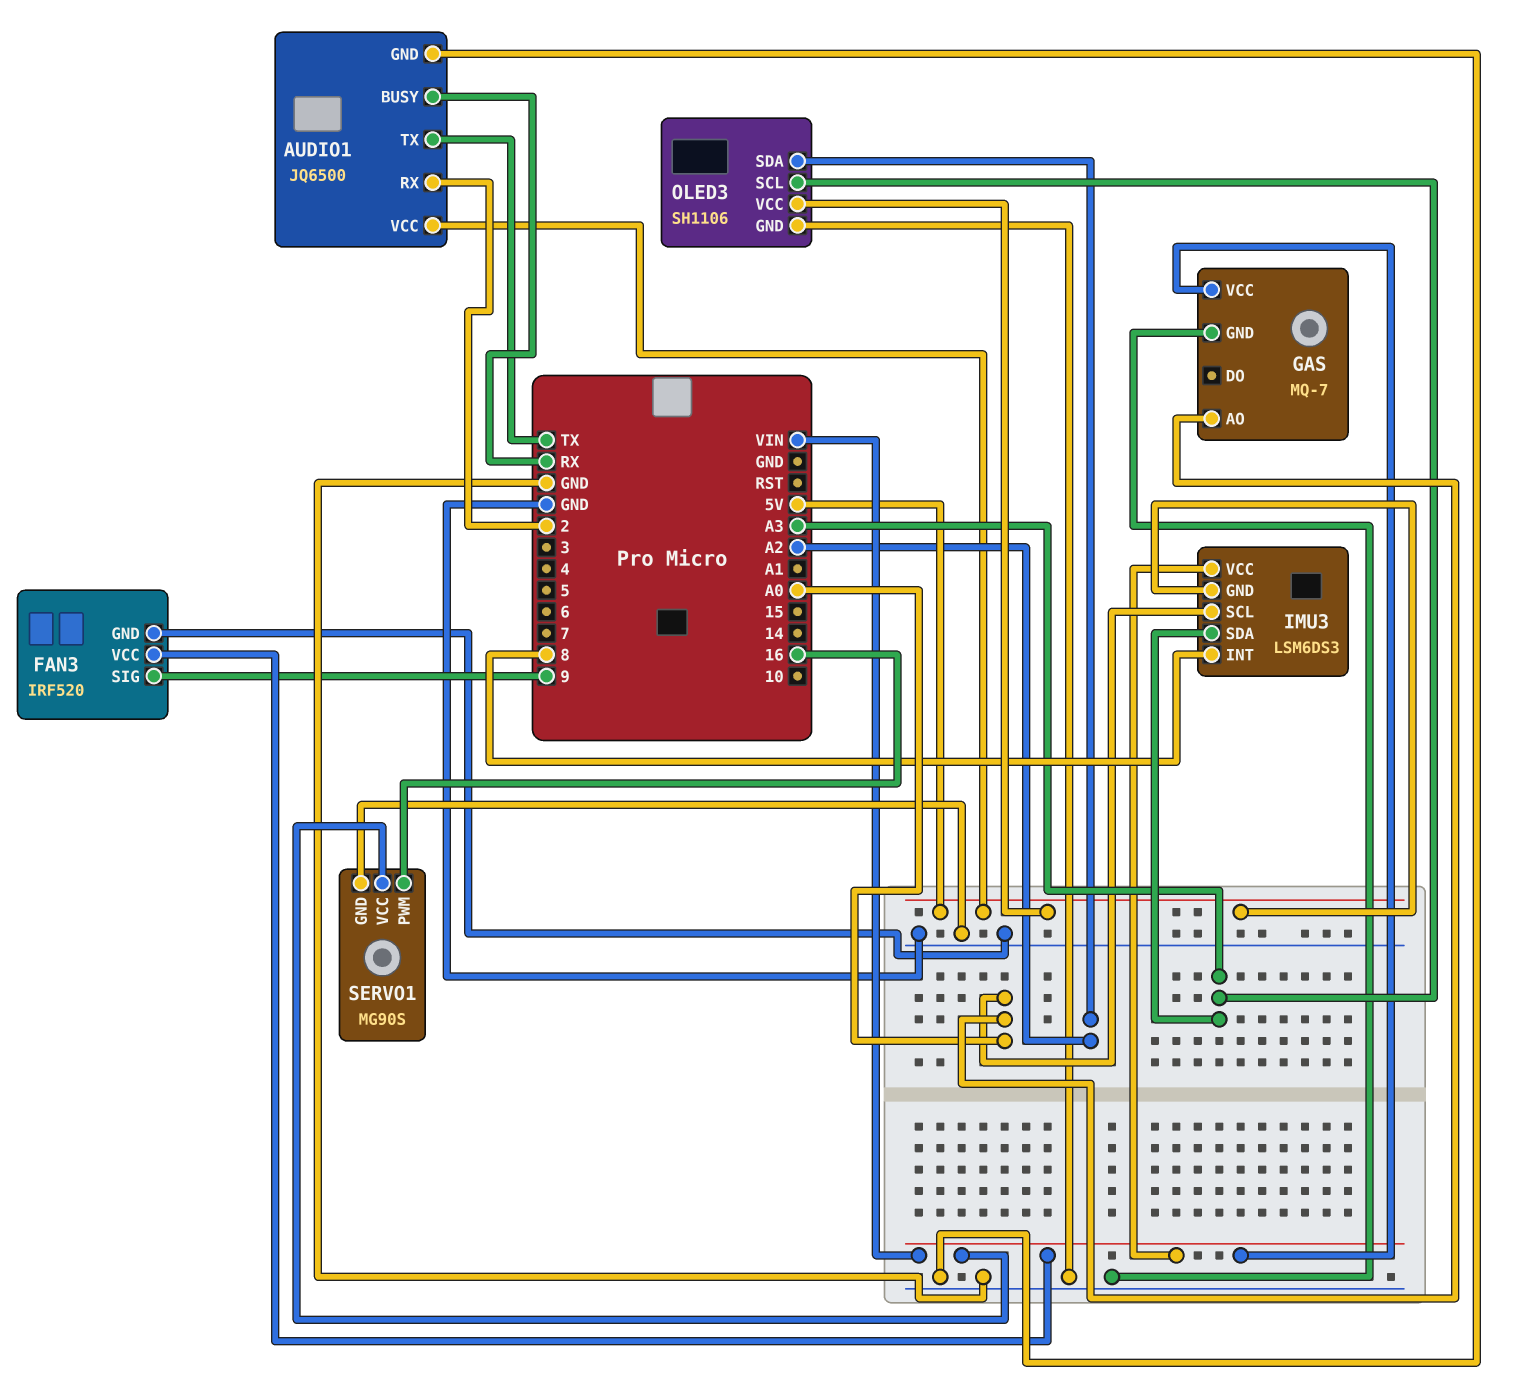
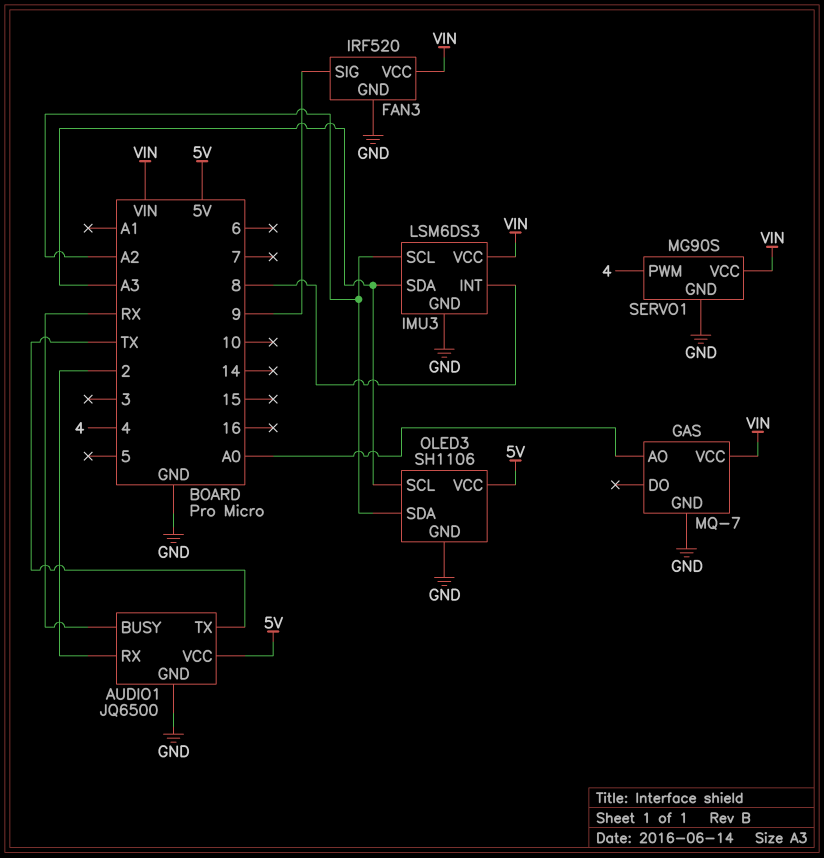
IMU3 pin GND: 5V -> GND
IMU3 pin SCL: A0 -> A2
SERVO1 pin PWM: 16 -> 4

